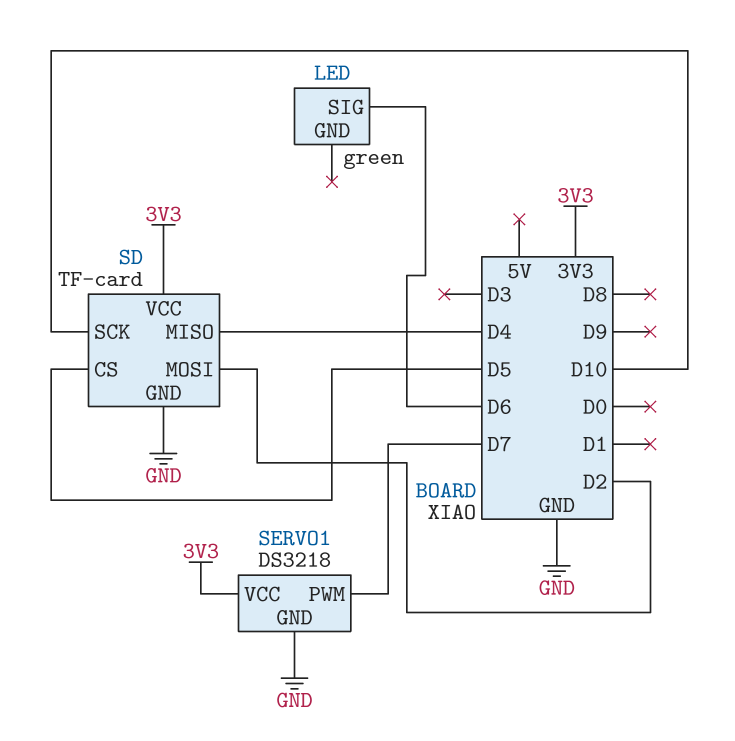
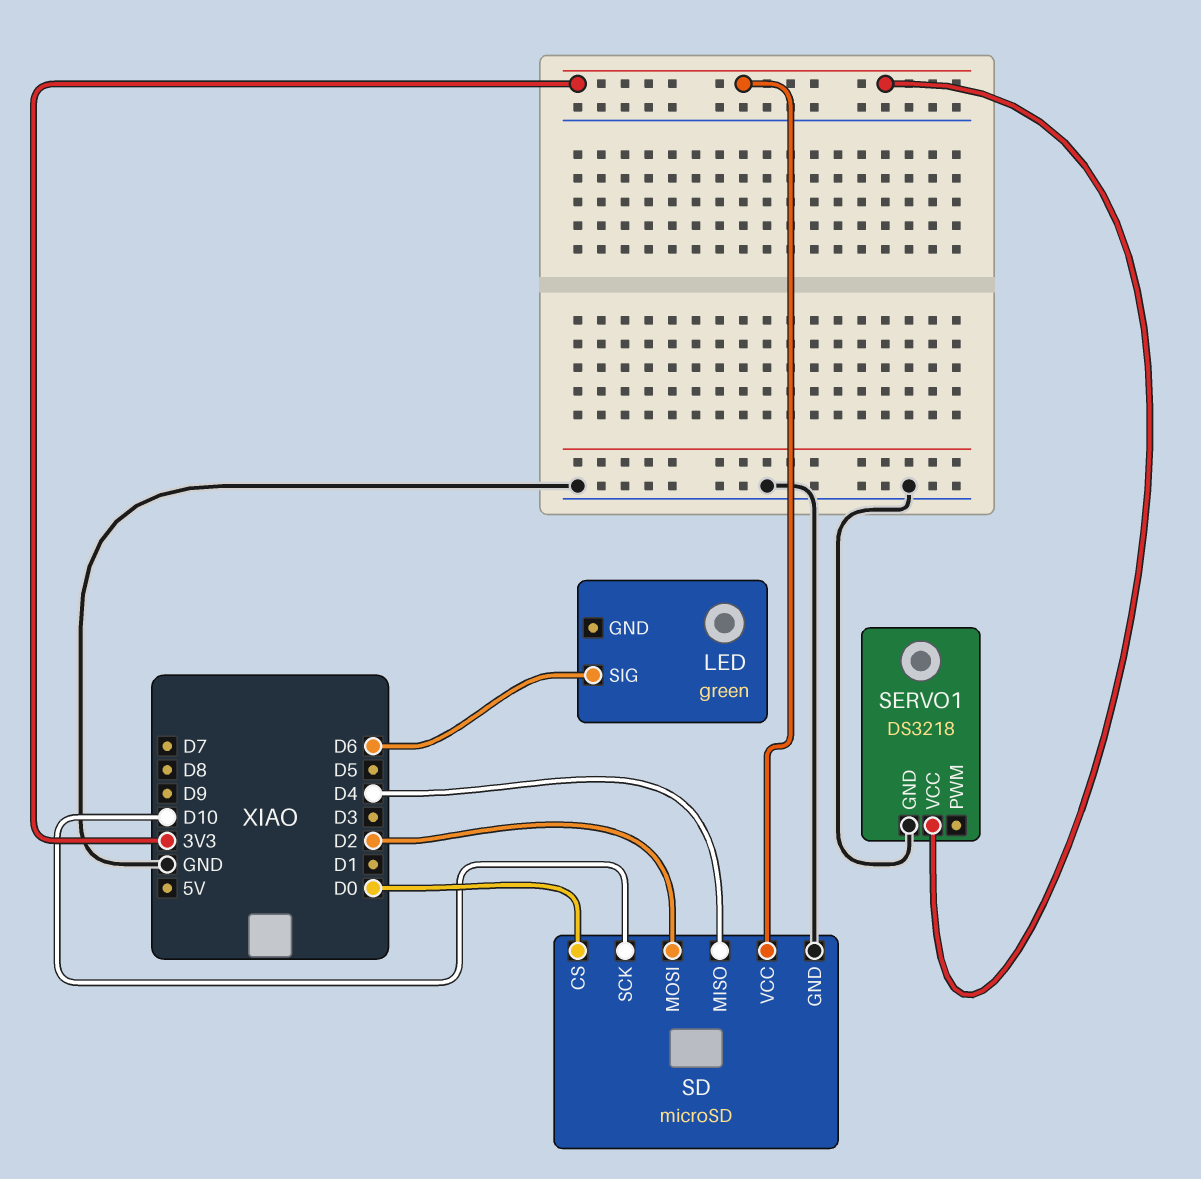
SD: TF-card -> microSD
SD pin CS: D5 -> D0
SERVO1 pin PWM: D7 -> none

